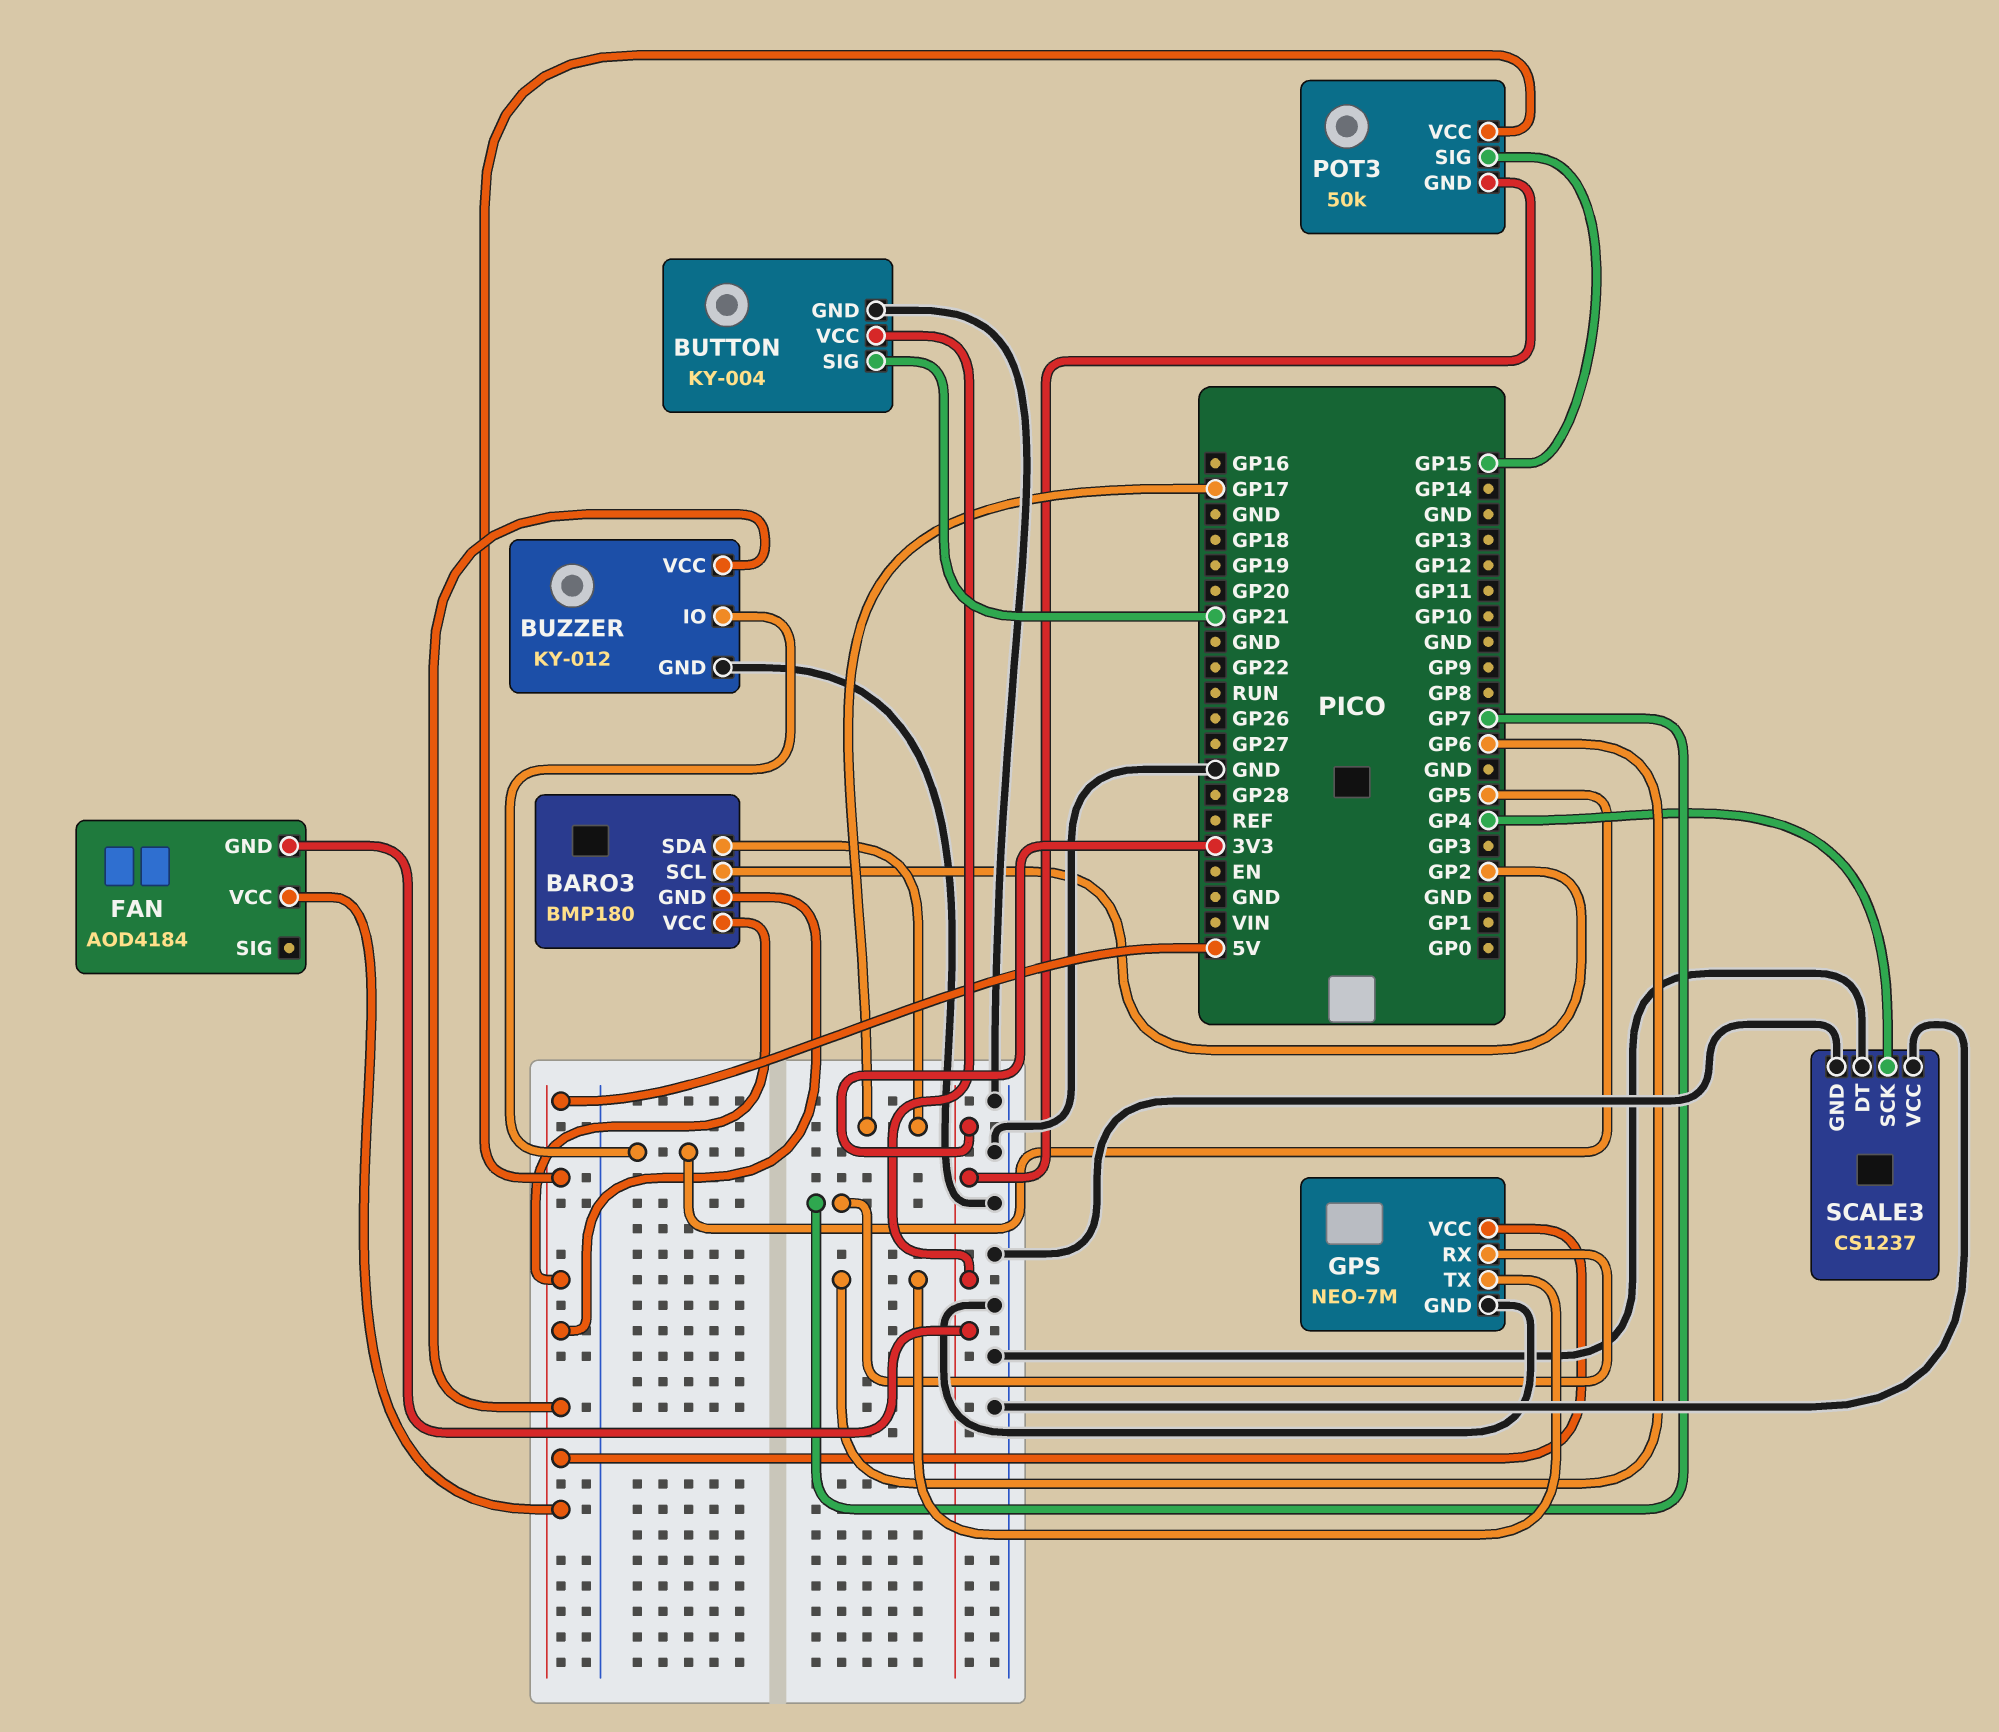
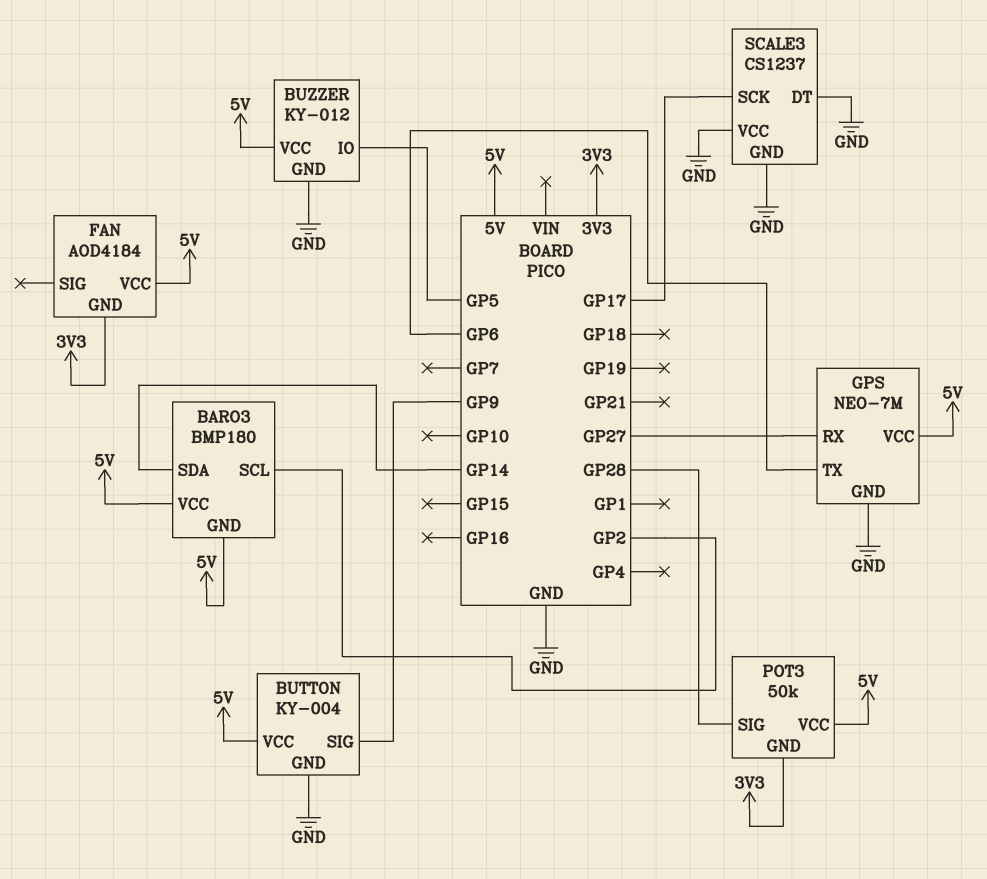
BARO3 pin SDA: GP17 -> GP14
BUTTON pin SIG: GP21 -> GP9
BUTTON pin VCC: 3V3 -> 5V
GPS pin RX: GP7 -> GP27
POT3 pin SIG: GP15 -> GP28
SCALE3 pin SCK: GP4 -> GP17

